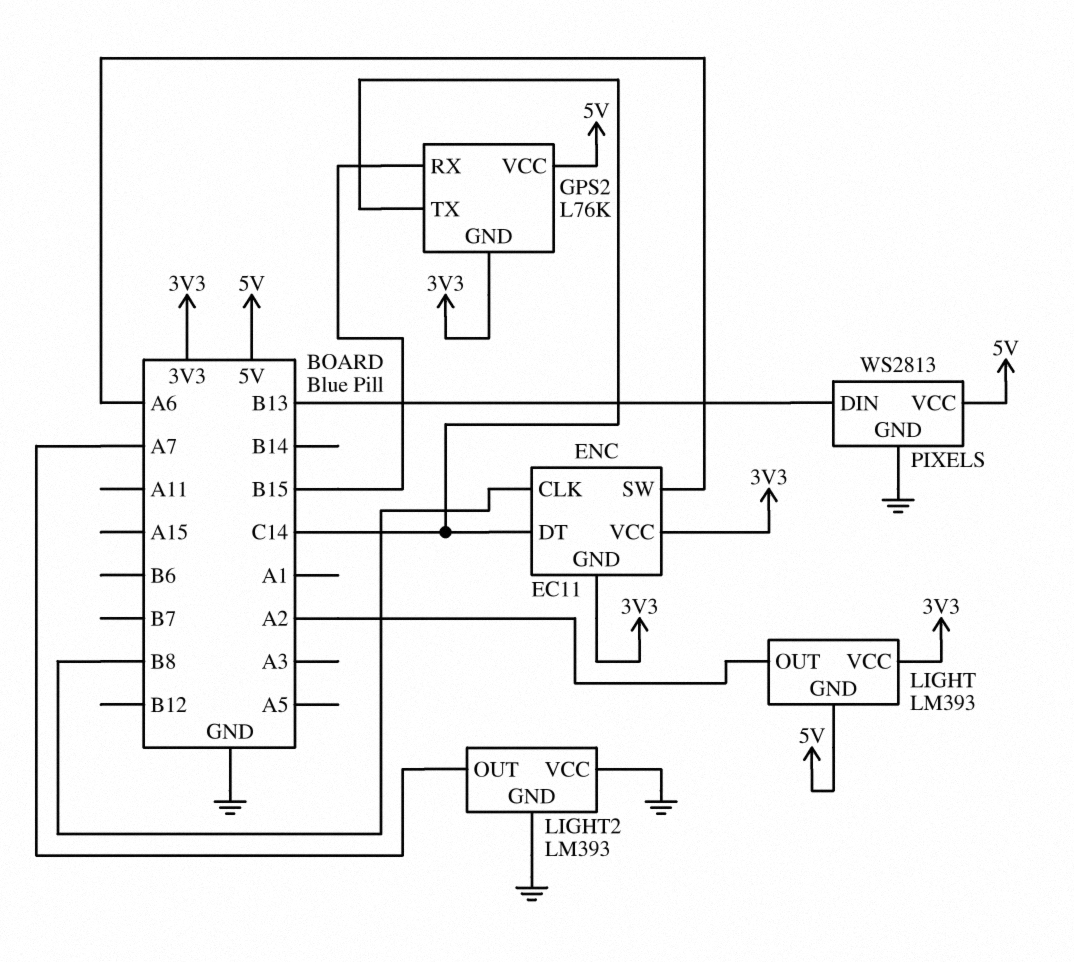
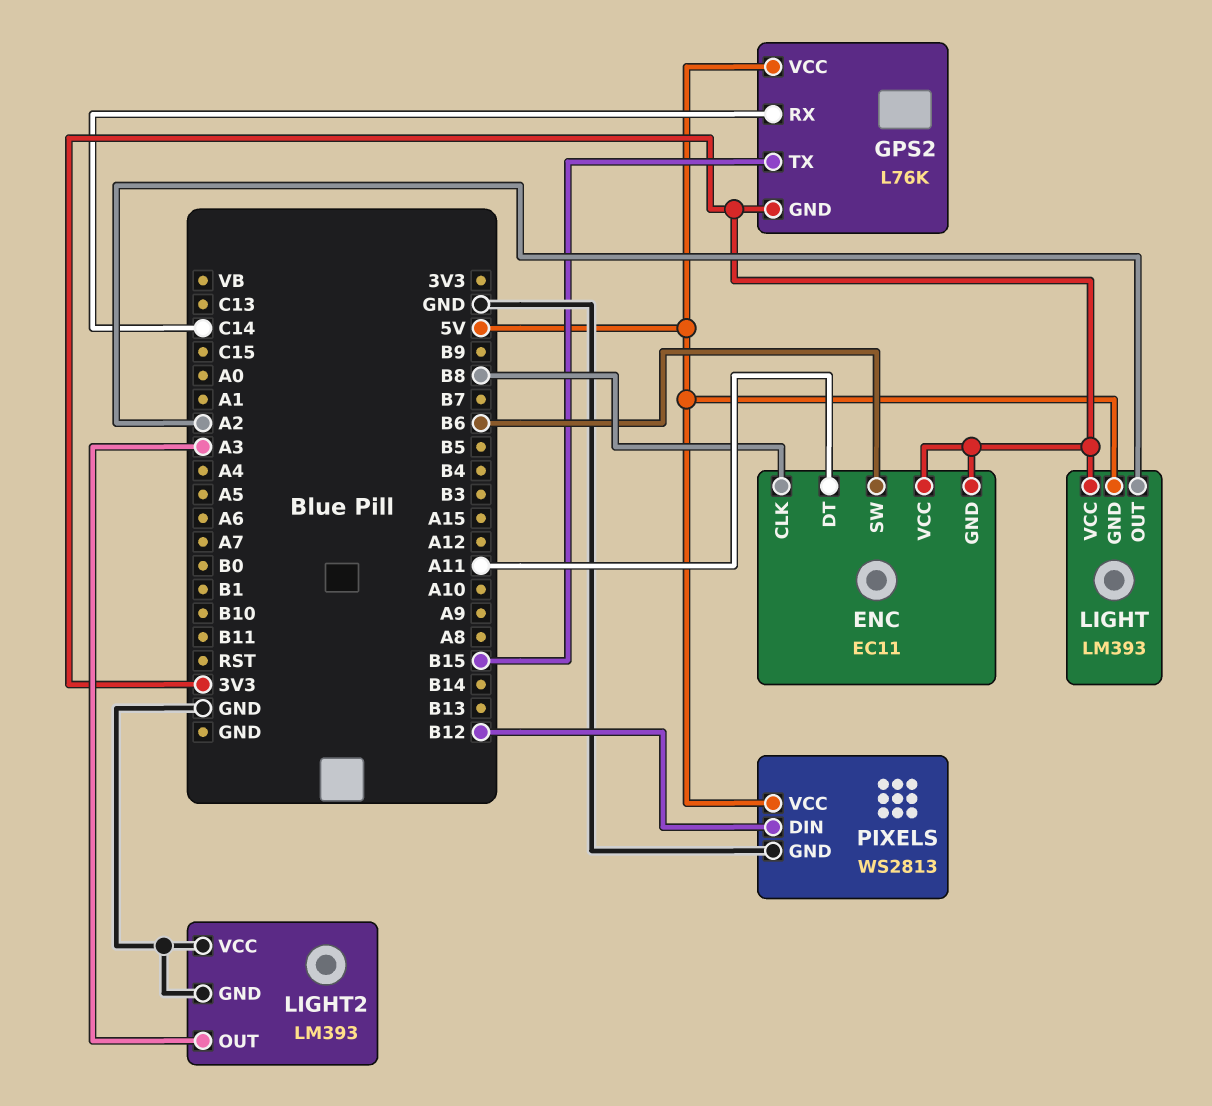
ENC pin DT: C14 -> A11
ENC pin SW: A6 -> B6
GPS2 pin RX: B15 -> C14
GPS2 pin TX: C14 -> B15
LIGHT2 pin OUT: A7 -> A3
PIXELS pin DIN: B13 -> B12

